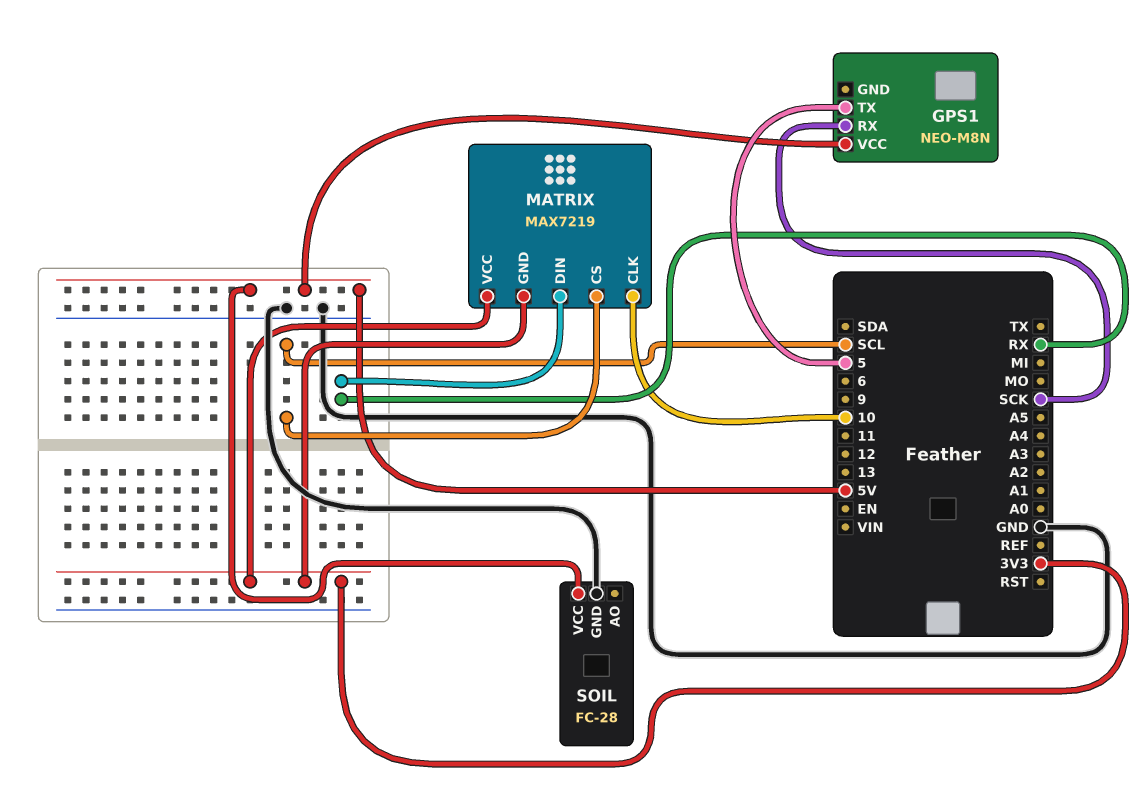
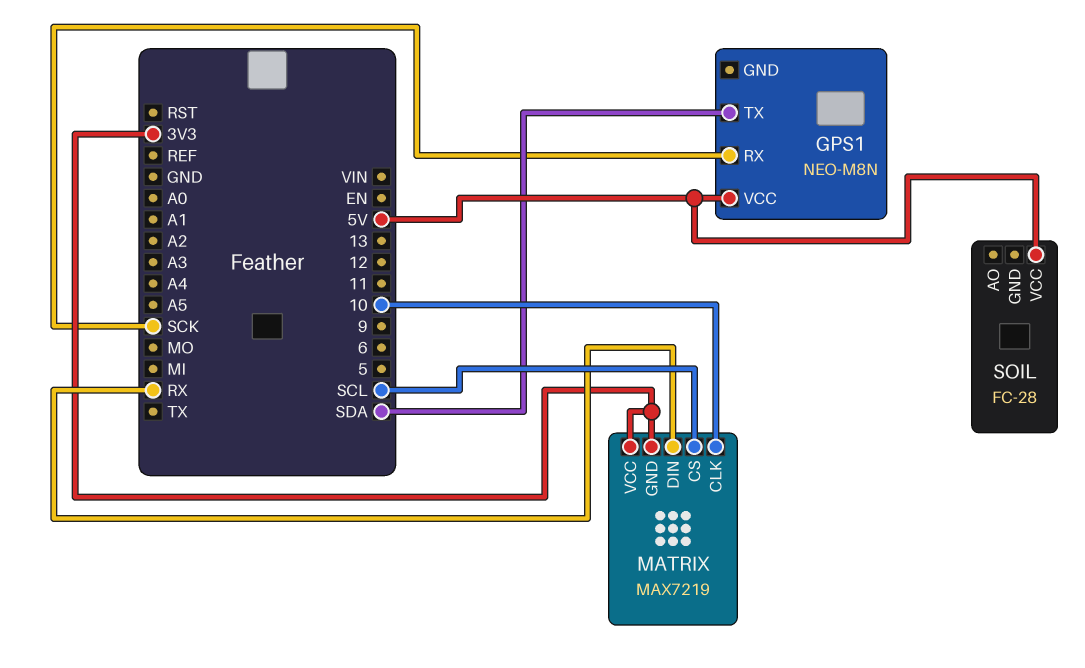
GPS1 pin TX: 5 -> SDA
SOIL pin GND: GND -> none

